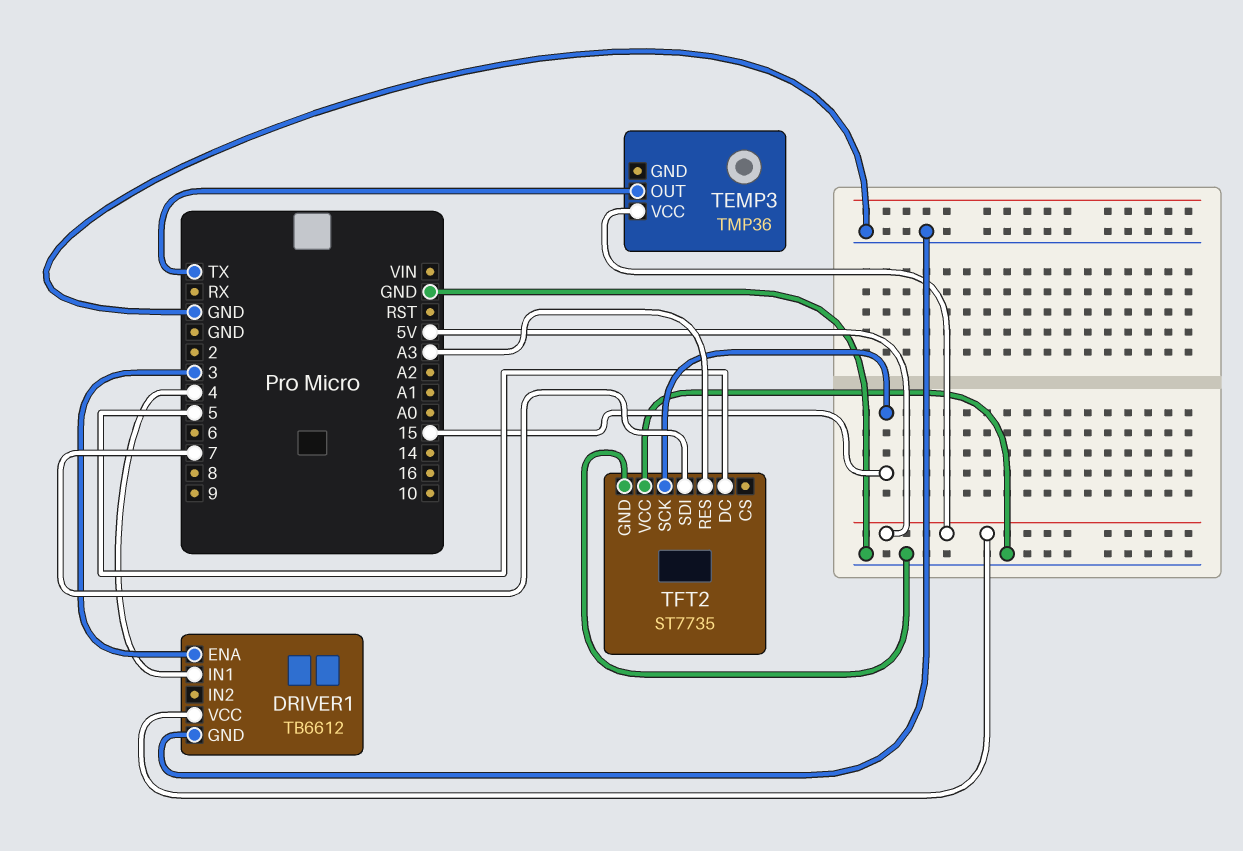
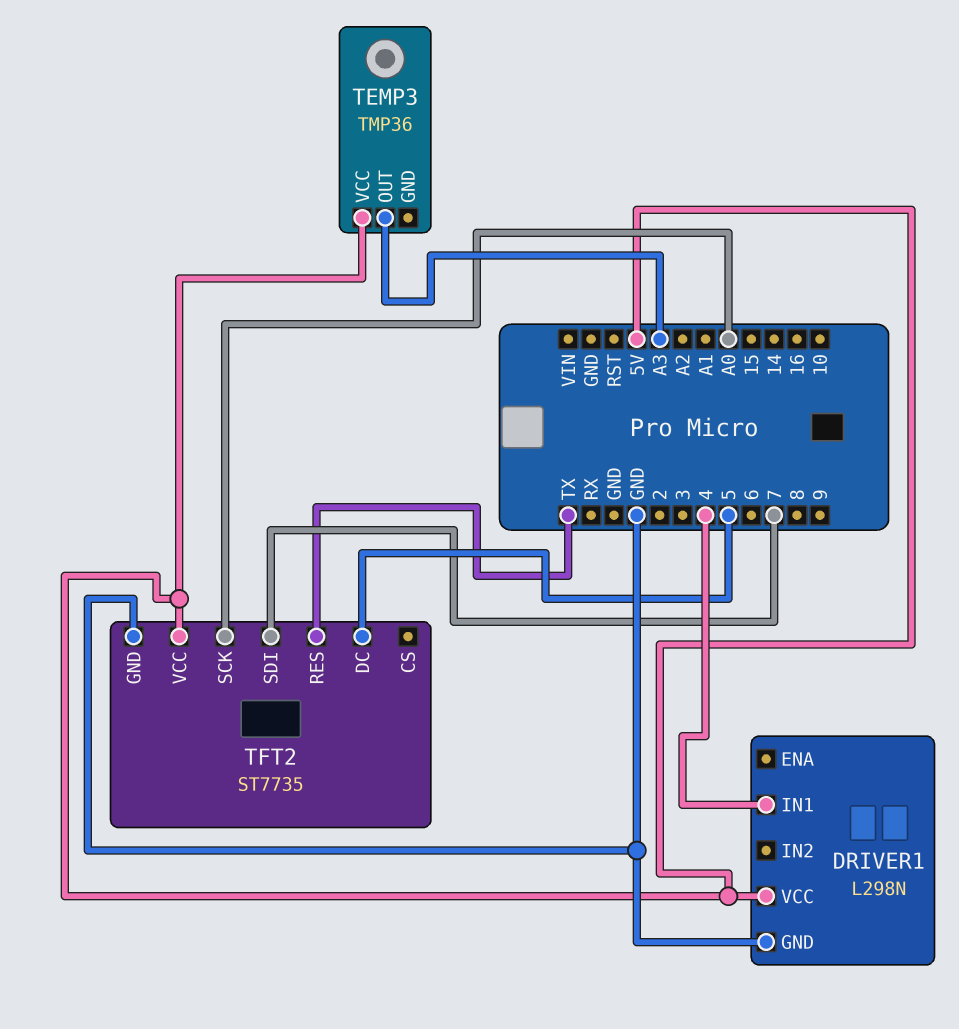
DRIVER1: TB6612 -> L298N
DRIVER1 pin ENA: 3 -> none
TEMP3 pin OUT: TX -> A3
TFT2 pin RES: A3 -> TX
TFT2 pin SCK: 15 -> A0
TFT2 pin VCC: GND -> 5V

